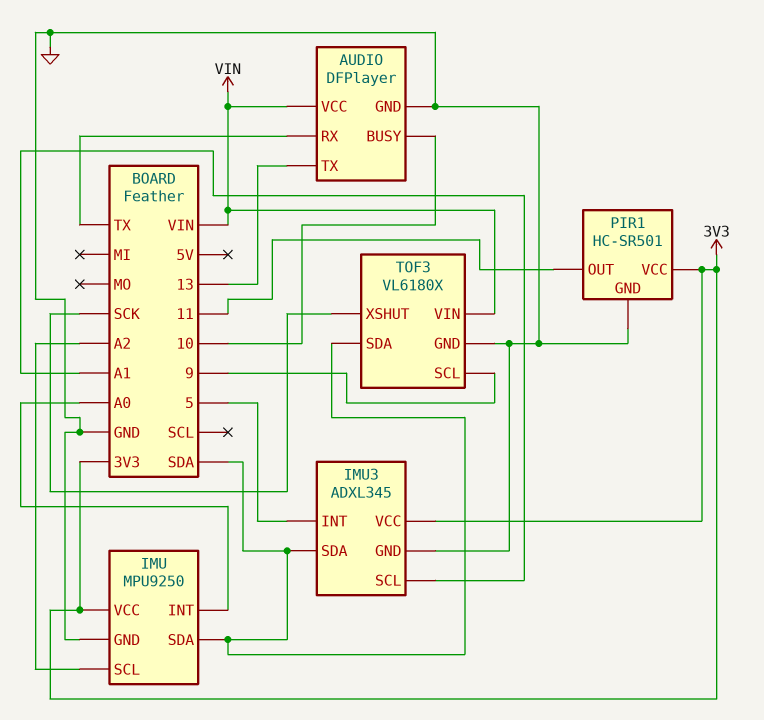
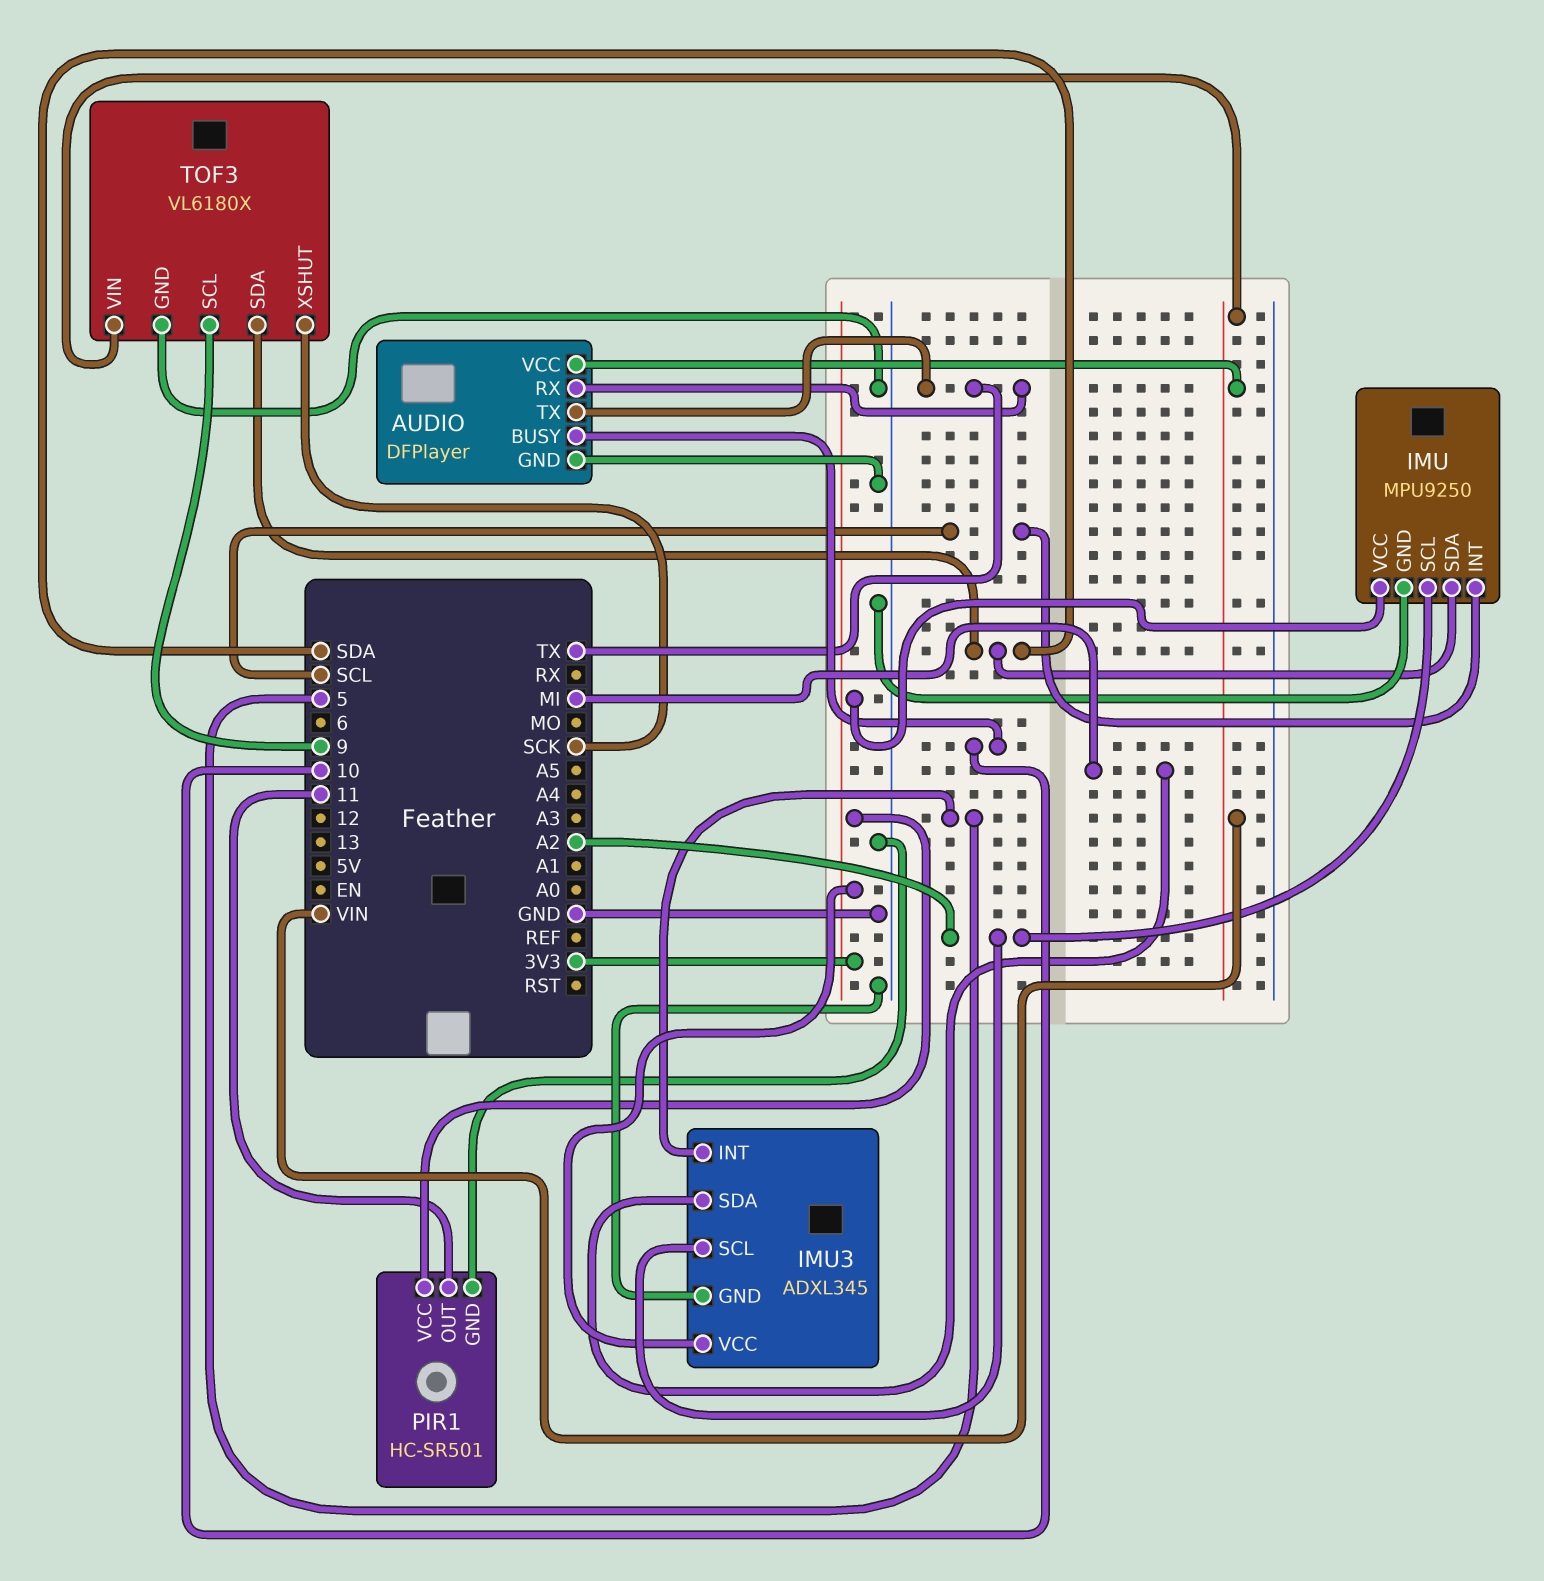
AUDIO pin TX: 13 -> TX
IMU pin INT: A0 -> SCL
IMU3 pin SCL: A1 -> A2
IMU3 pin SDA: SDA -> MI

